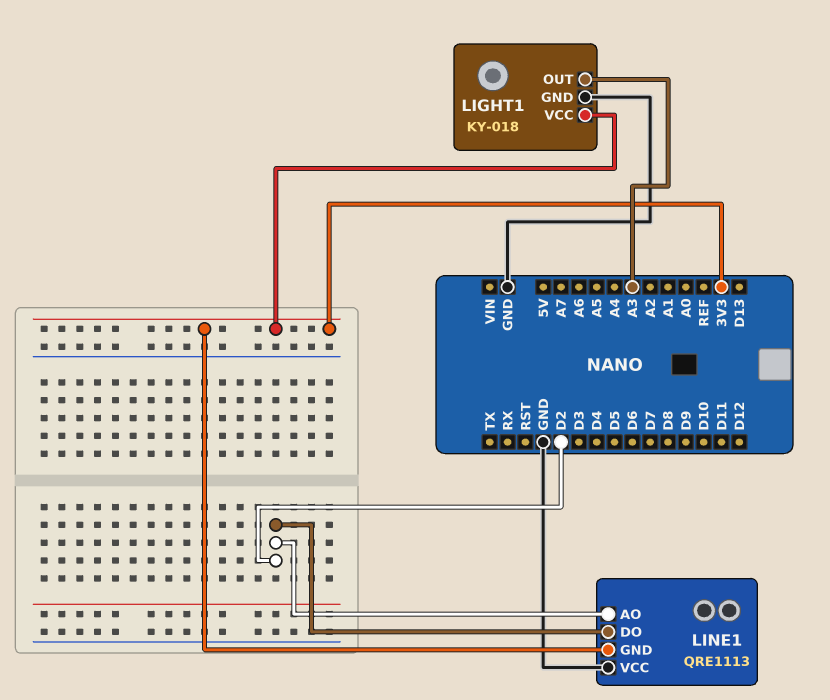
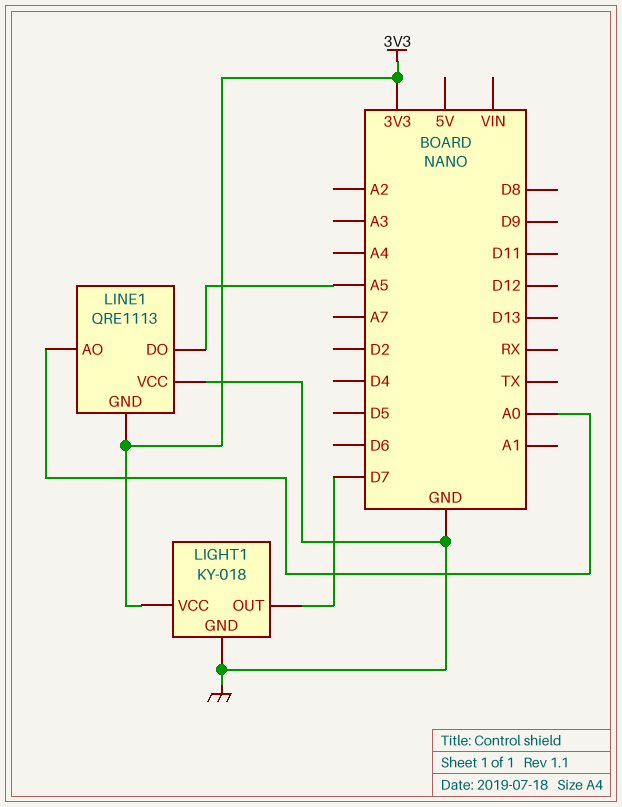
LIGHT1 pin OUT: A3 -> D7
LINE1 pin AO: D2 -> A0
LINE1 pin DO: D2 -> A5

